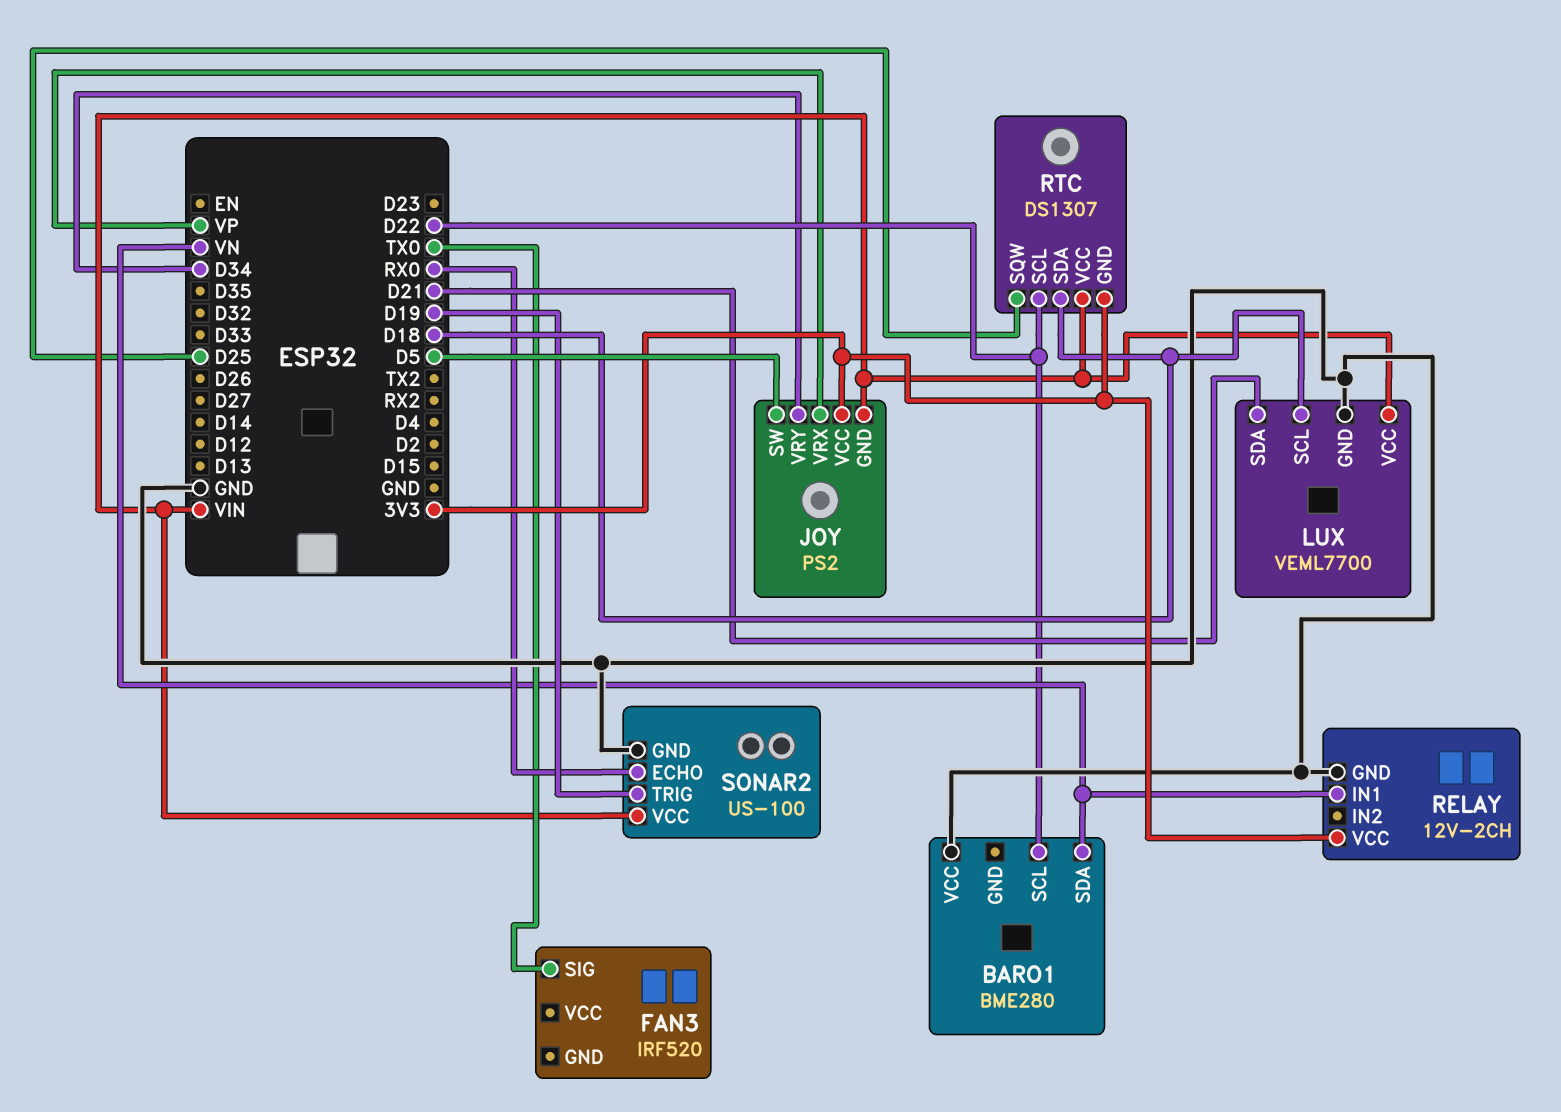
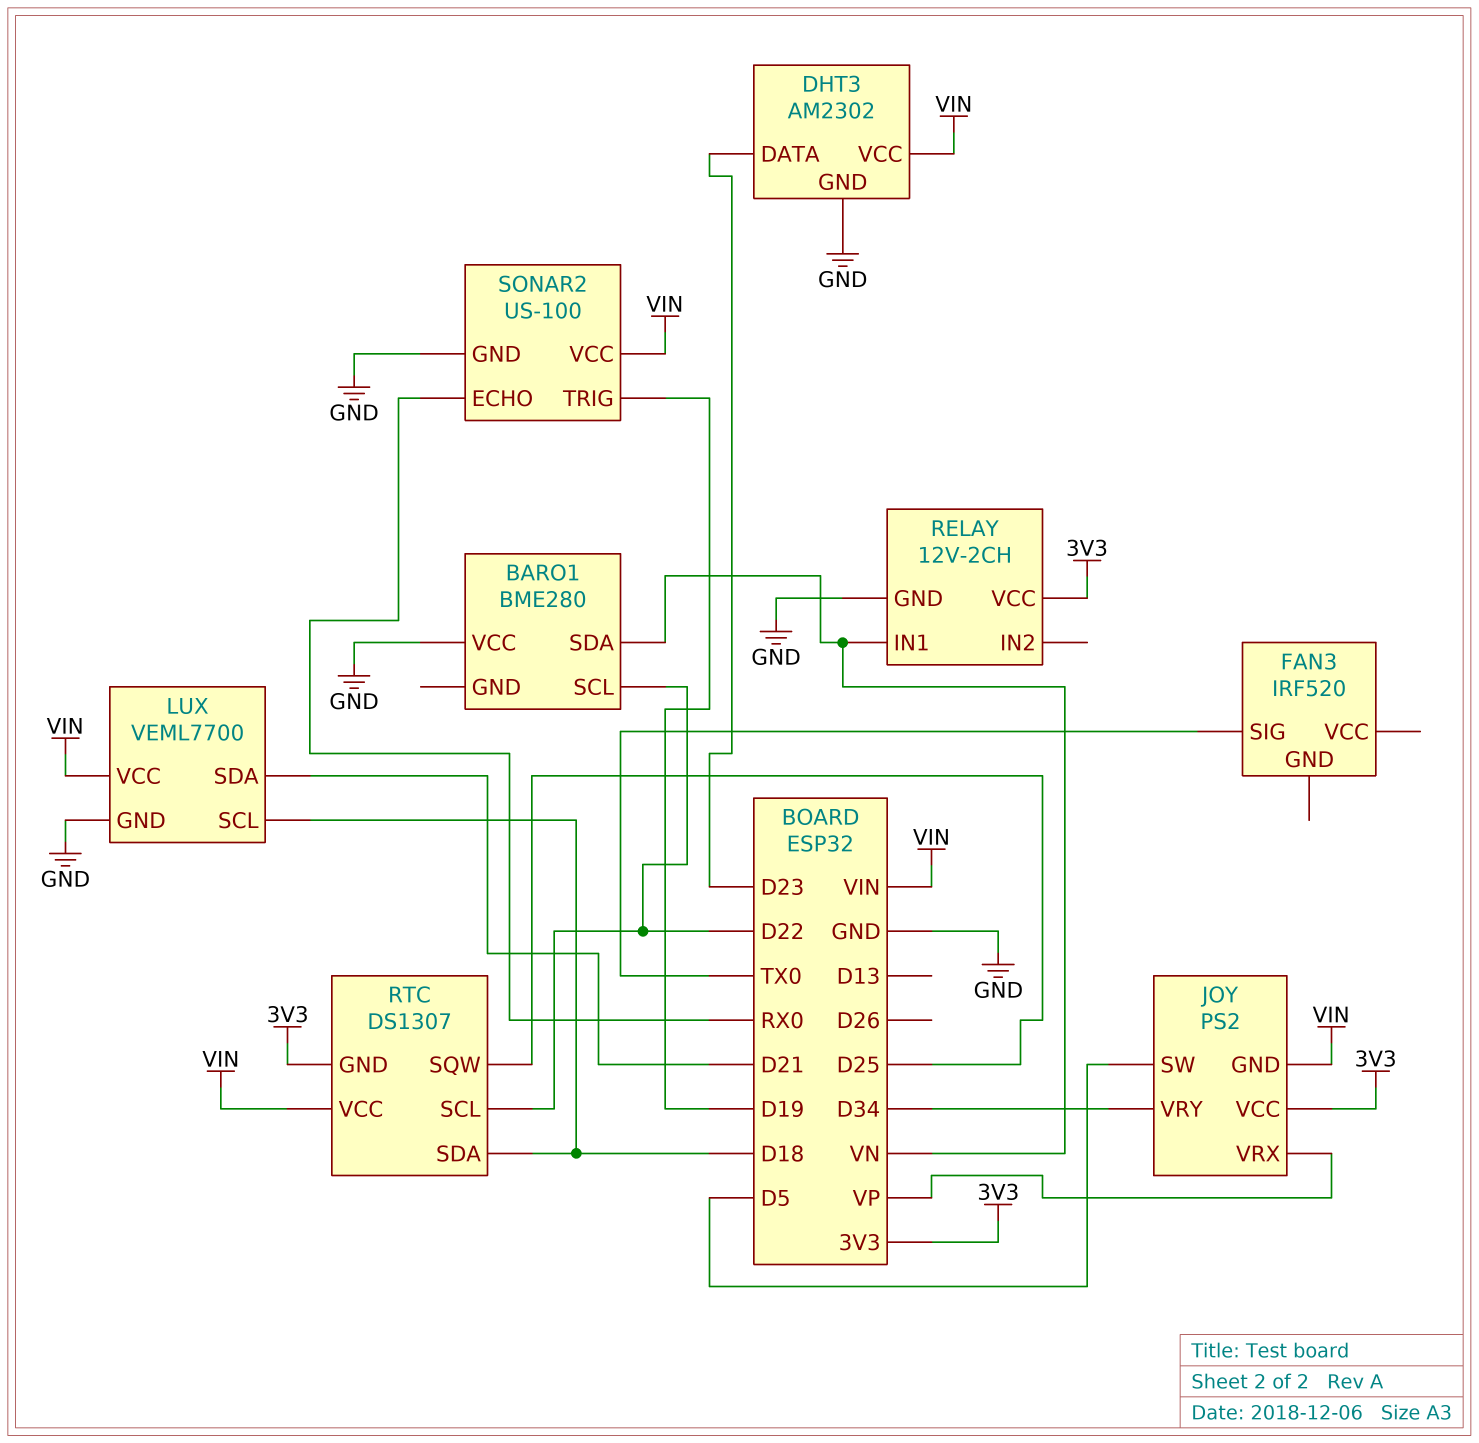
DHT3: none -> AM2302
DHT3 pin DATA: none -> D23
DHT3 pin GND: none -> GND
DHT3 pin VCC: none -> VIN

